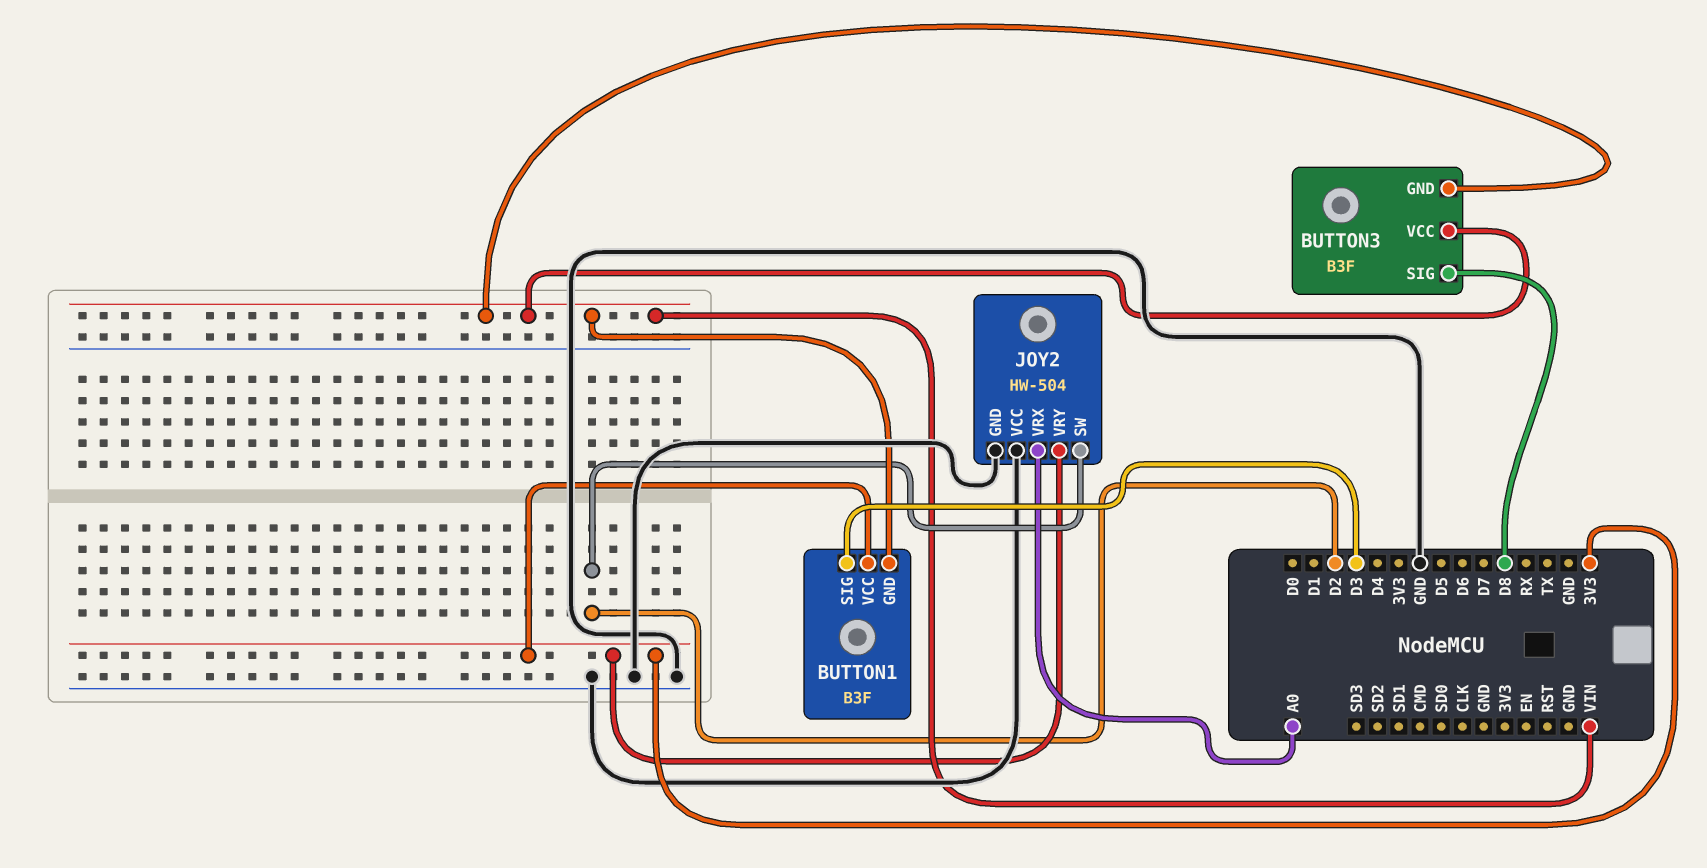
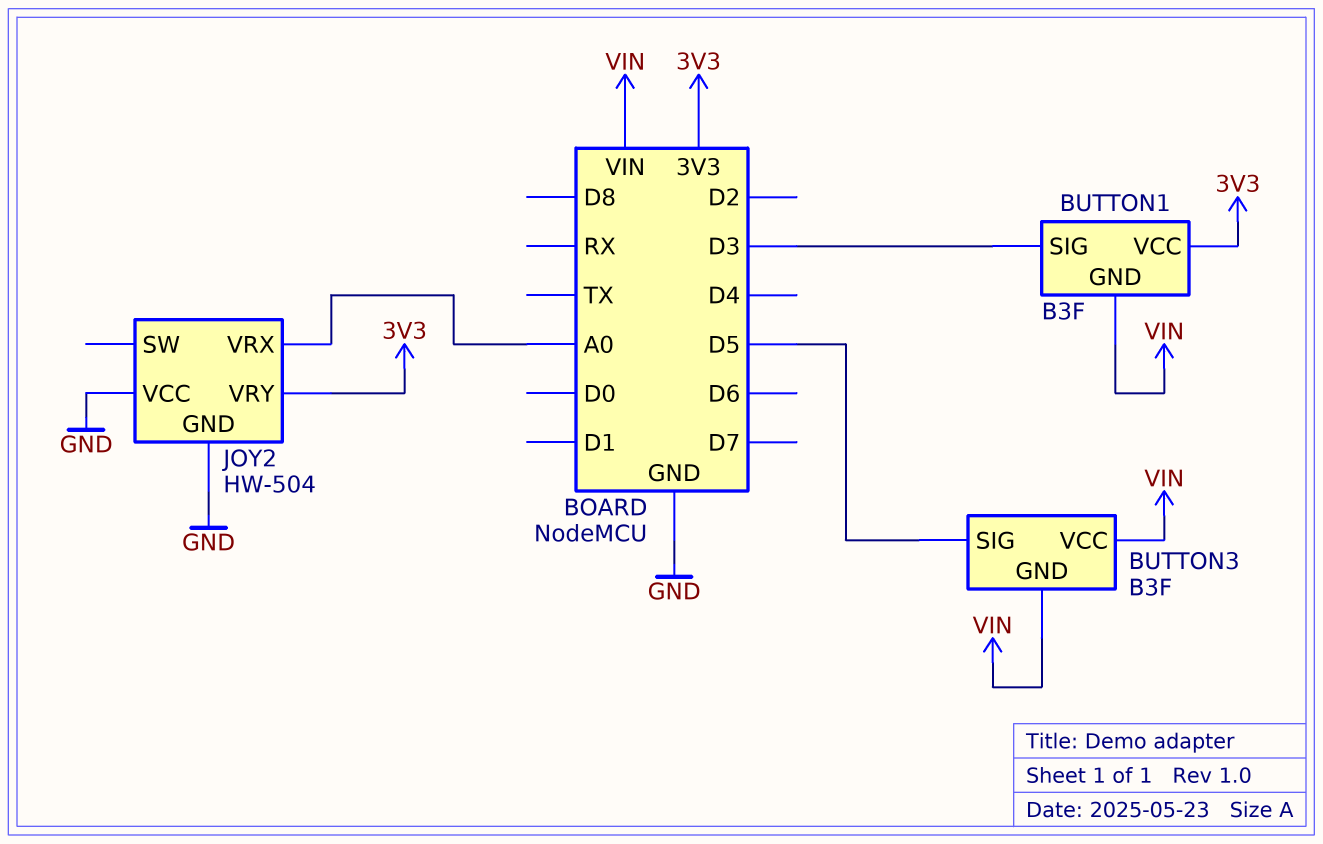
BUTTON3 pin SIG: D8 -> D5
JOY2 pin SW: D2 -> none

